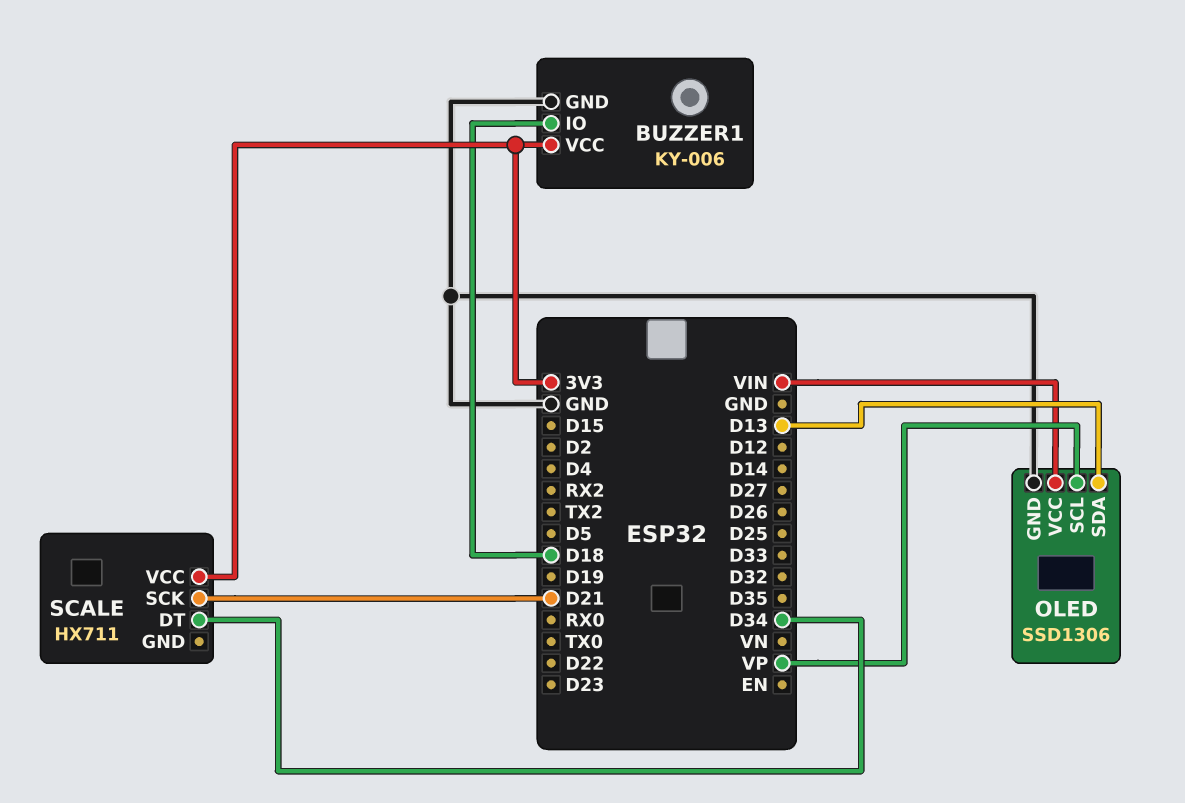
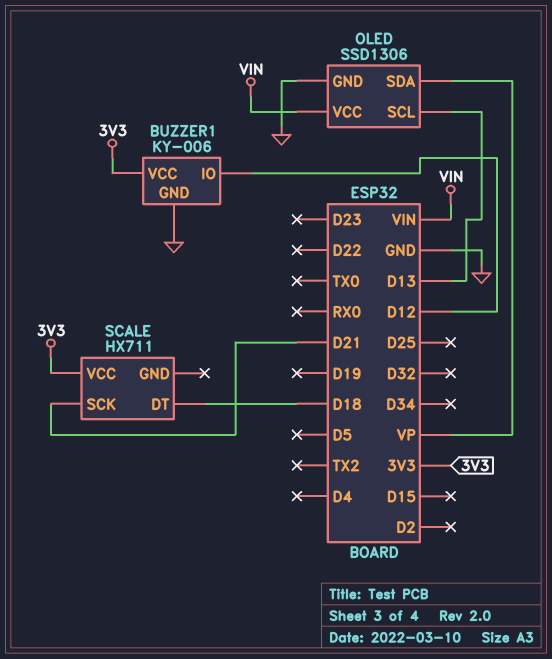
BUZZER1 pin IO: D18 -> D12
OLED pin SCL: VP -> D13
OLED pin SDA: D13 -> VP
SCALE pin DT: D34 -> D18

